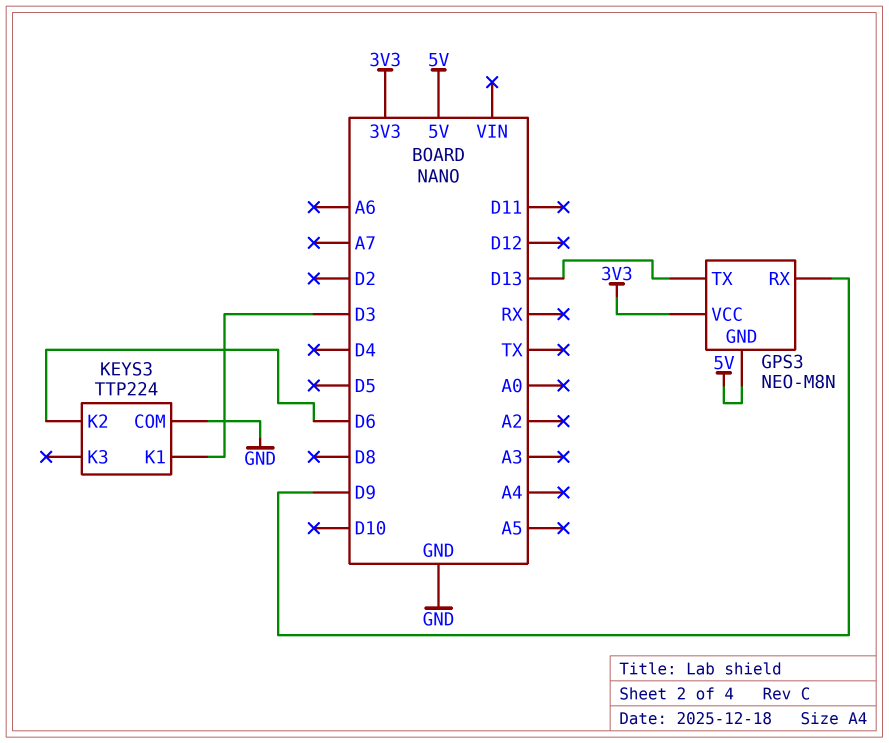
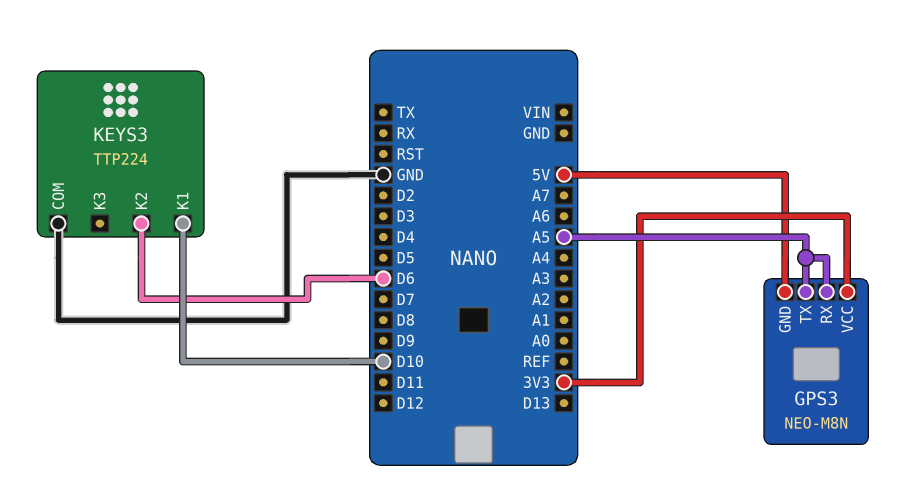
GPS3 pin RX: D9 -> A5
GPS3 pin TX: D13 -> A5
KEYS3 pin K1: D3 -> D10

